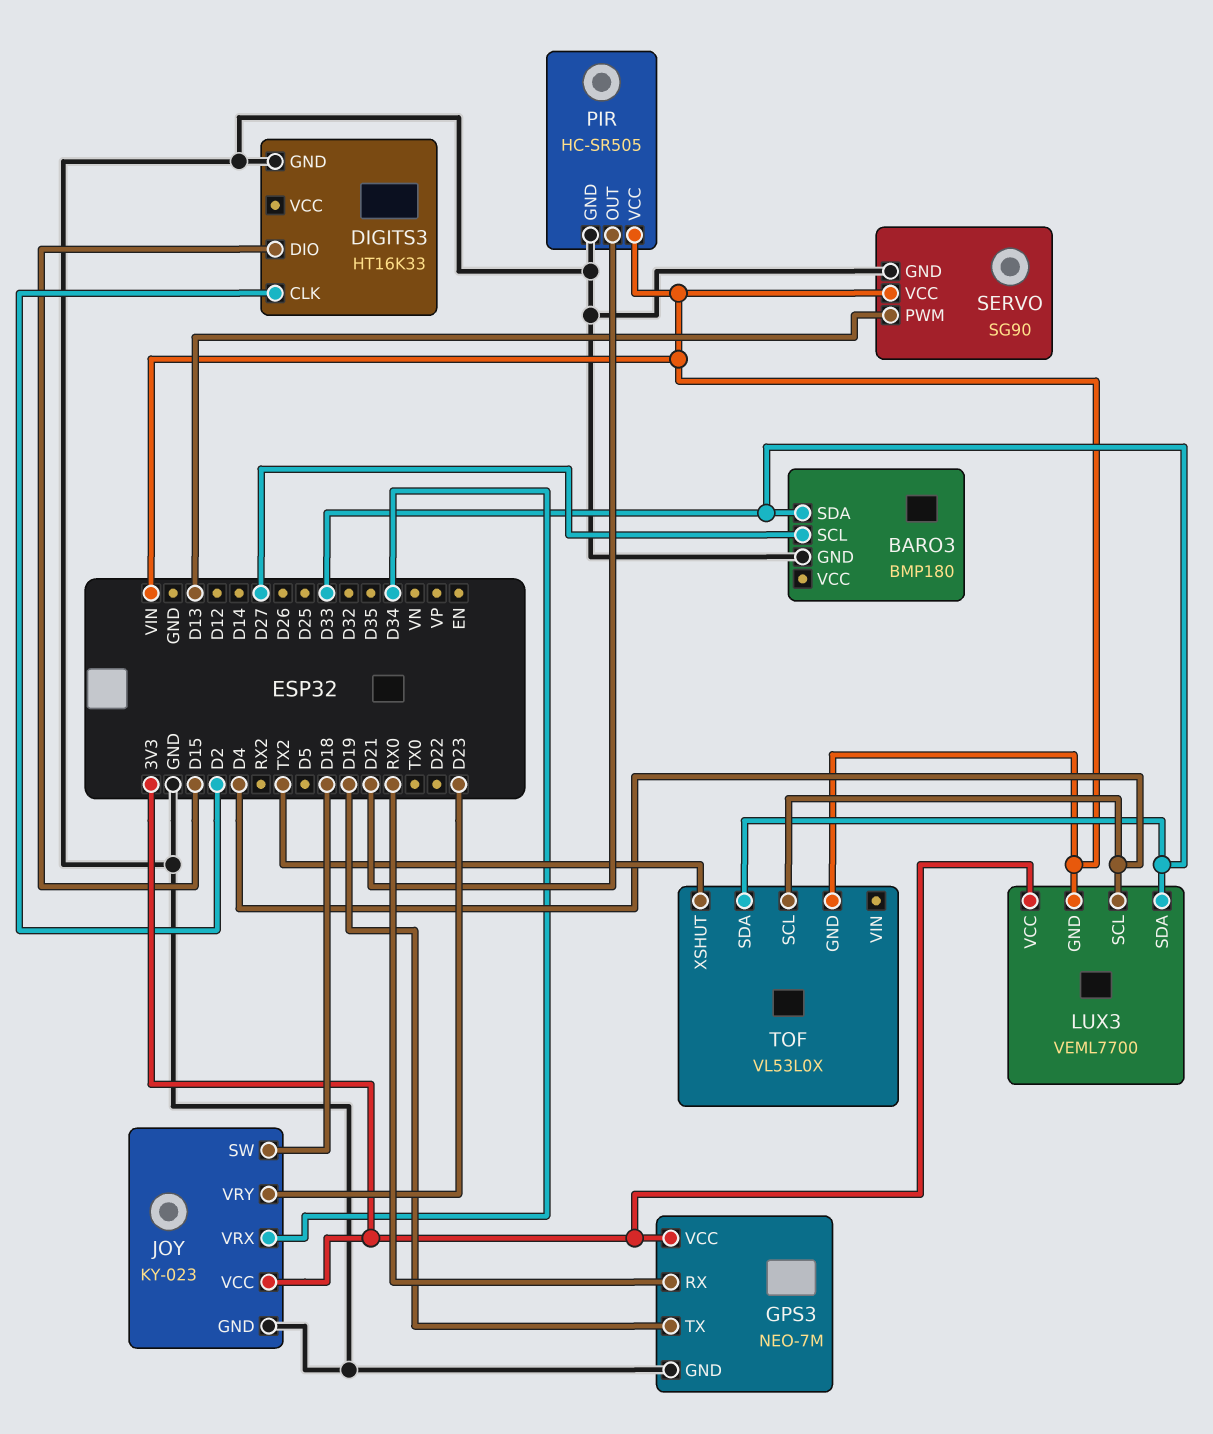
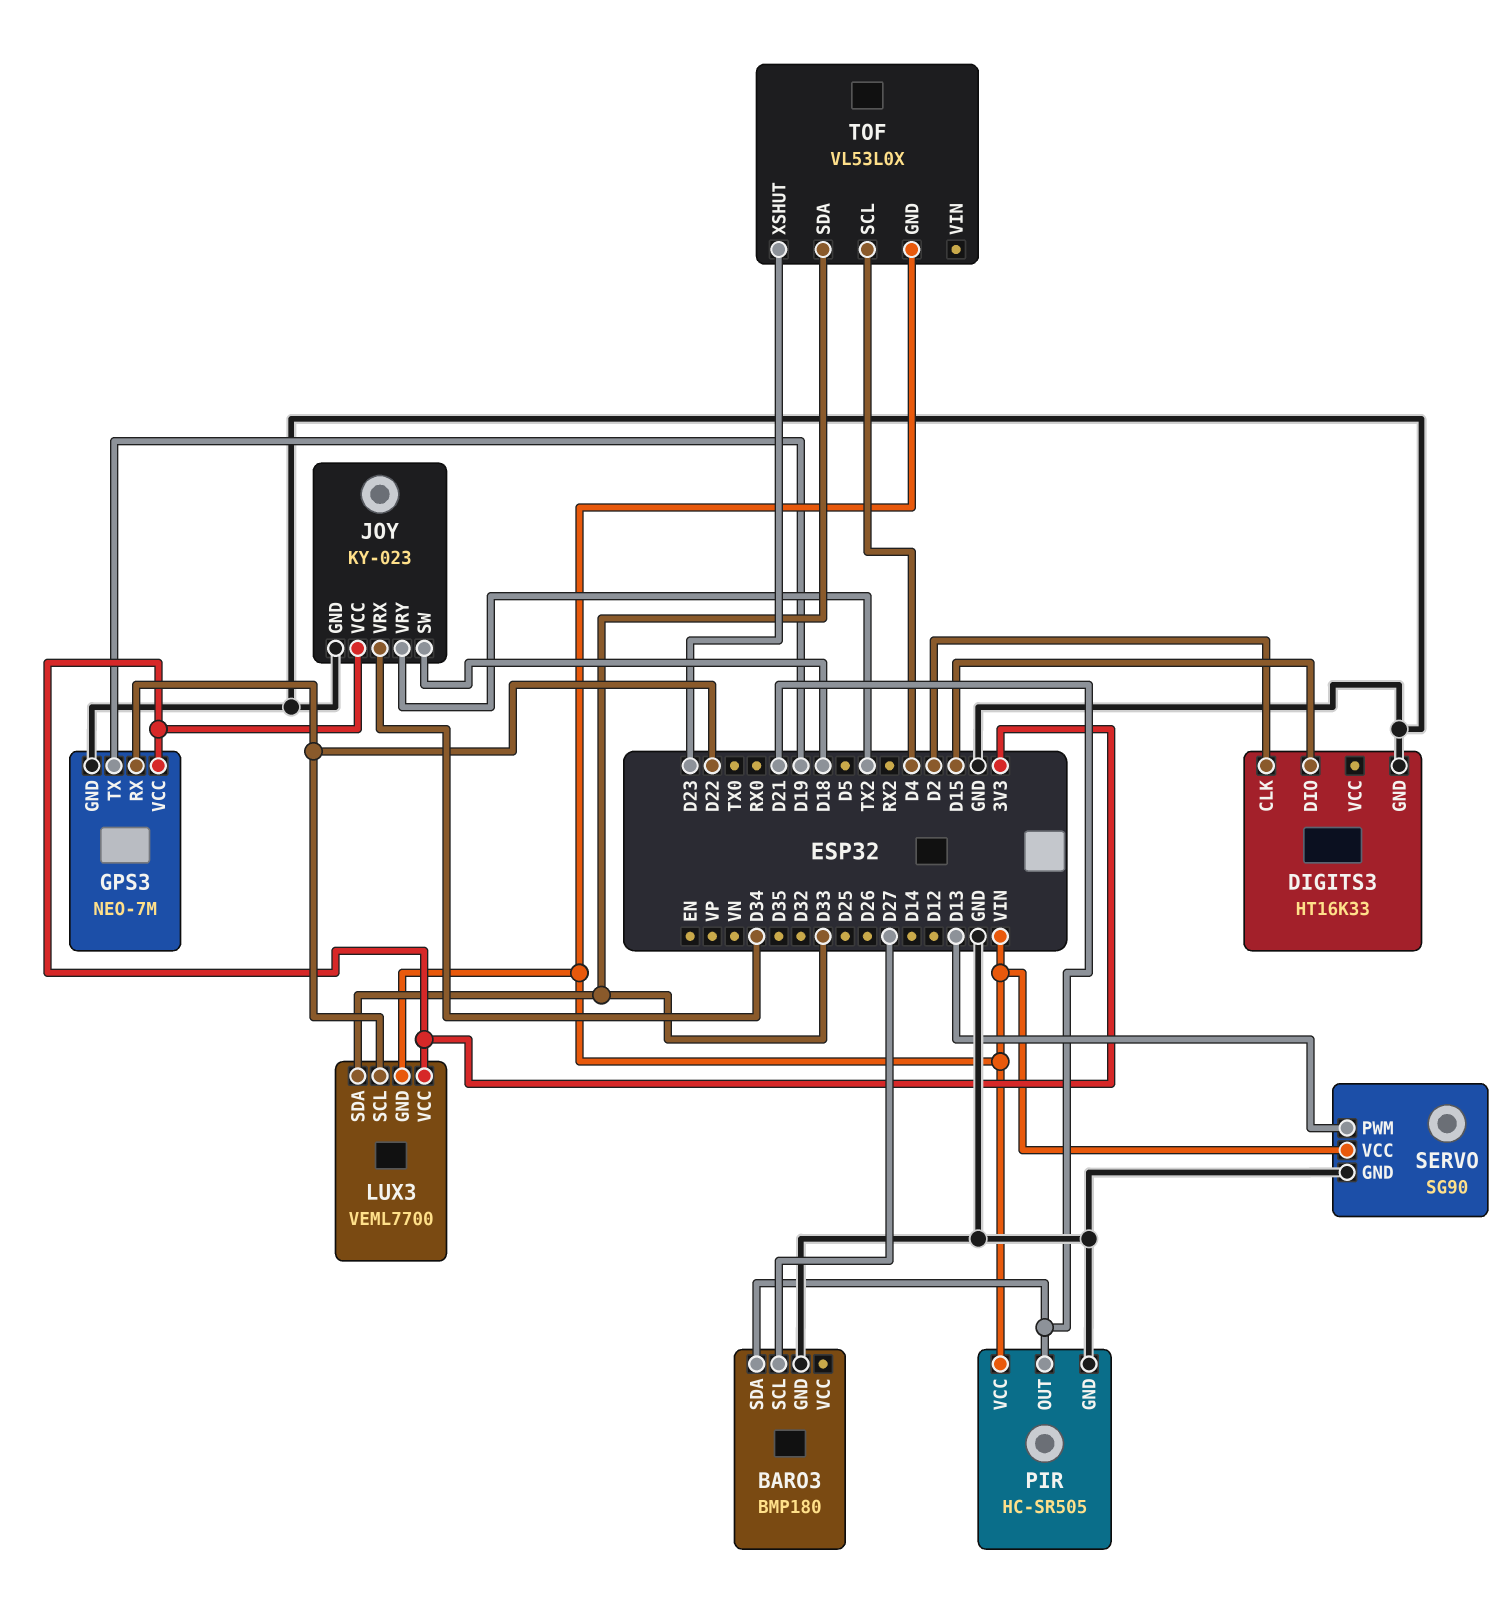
BARO3 pin SDA: D33 -> D21
GPS3 pin RX: RX0 -> D22
JOY pin VRY: D23 -> TX2
LUX3 pin SCL: D4 -> D22
TOF pin XSHUT: TX2 -> D23

